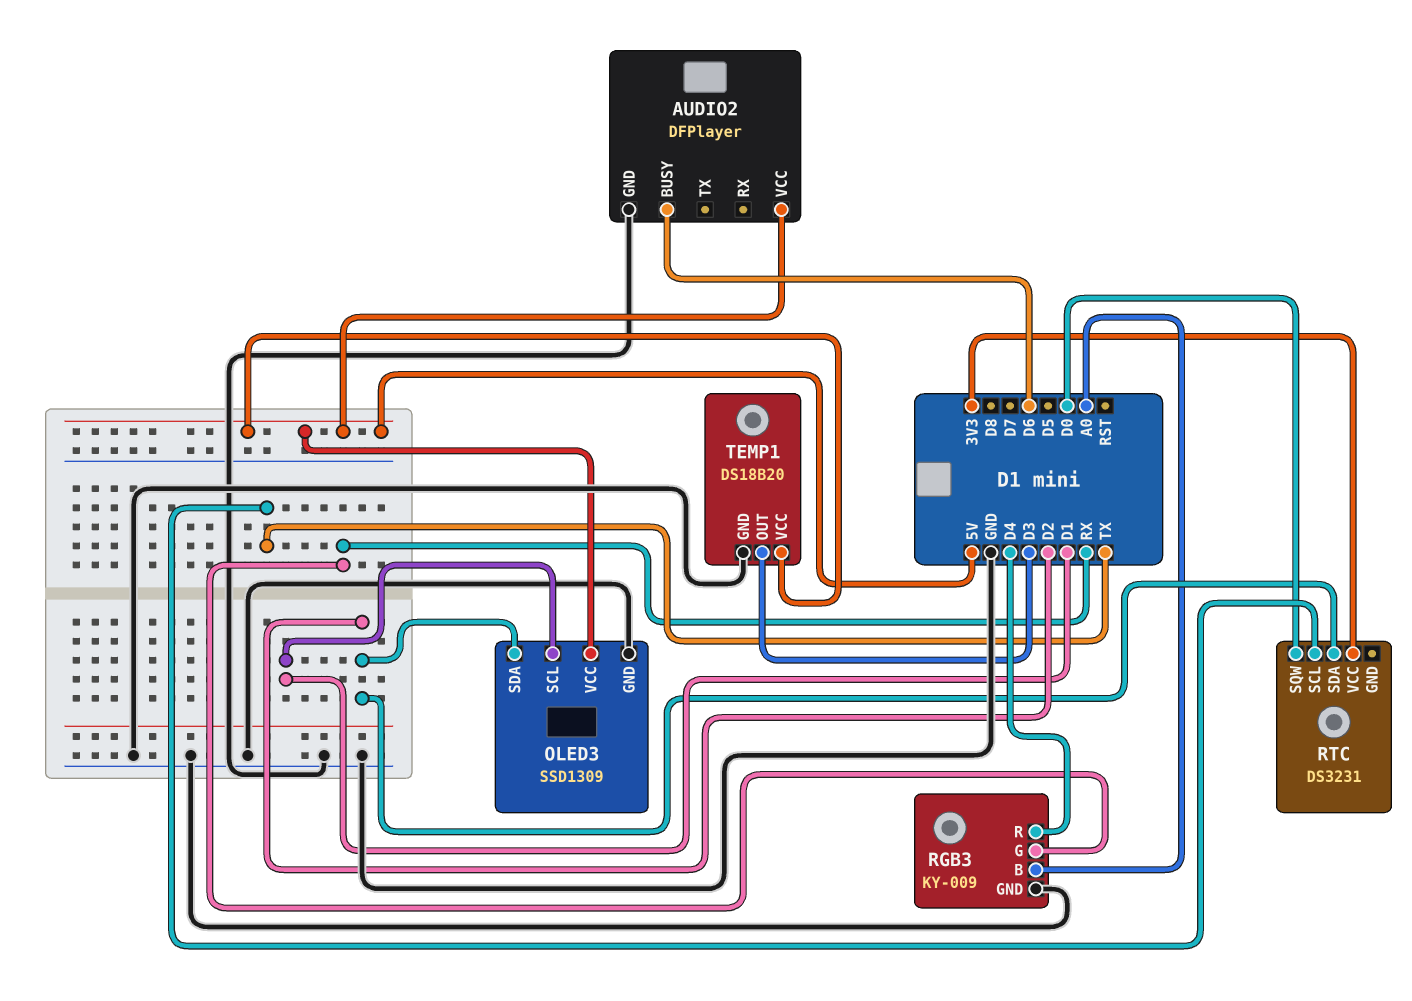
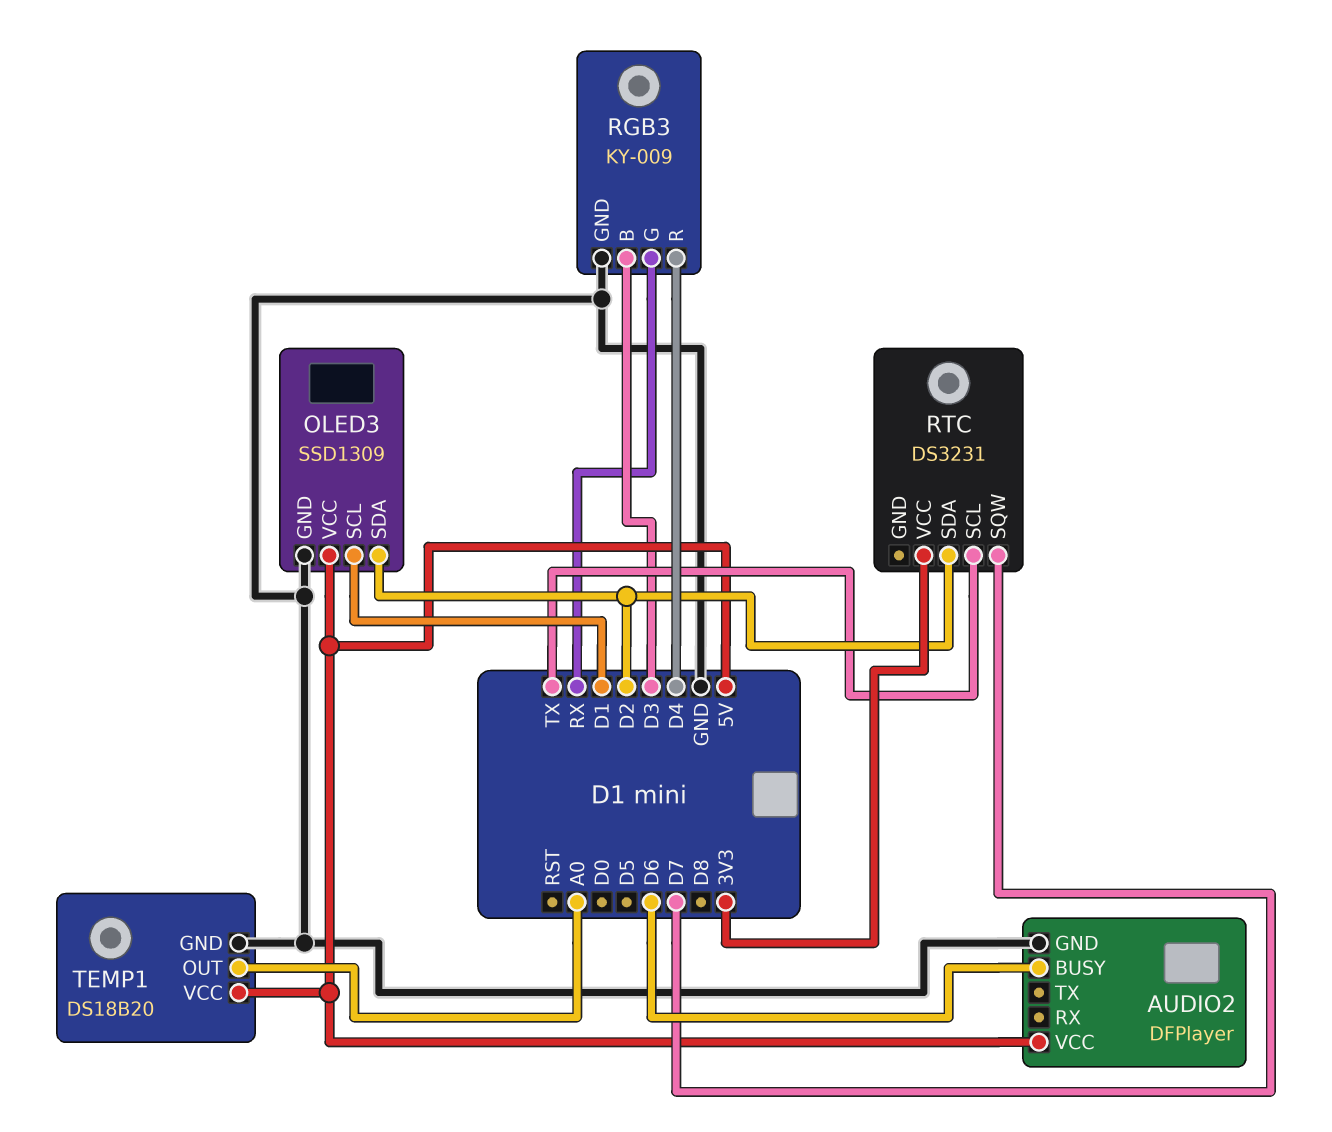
RGB3 pin B: A0 -> D3
RTC pin SQW: D0 -> D7
TEMP1 pin OUT: D3 -> A0

